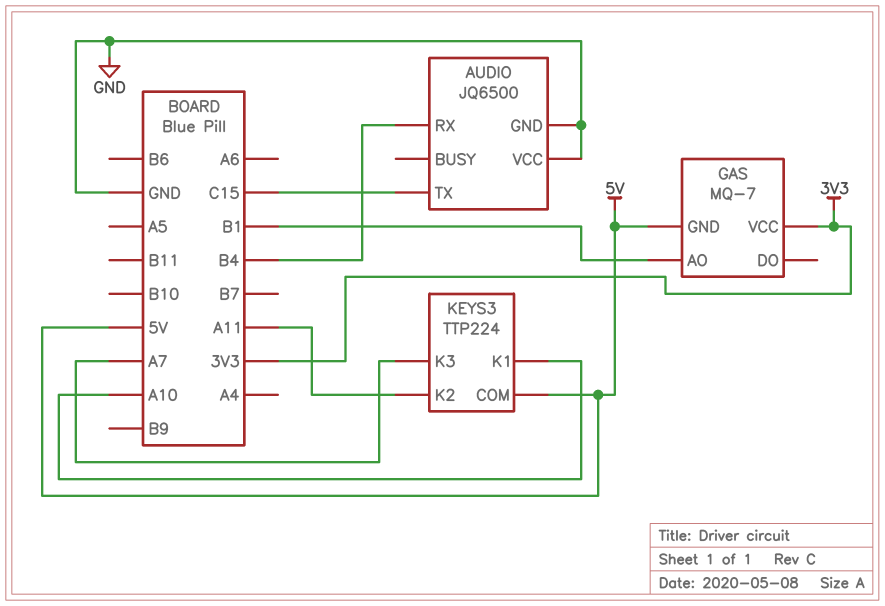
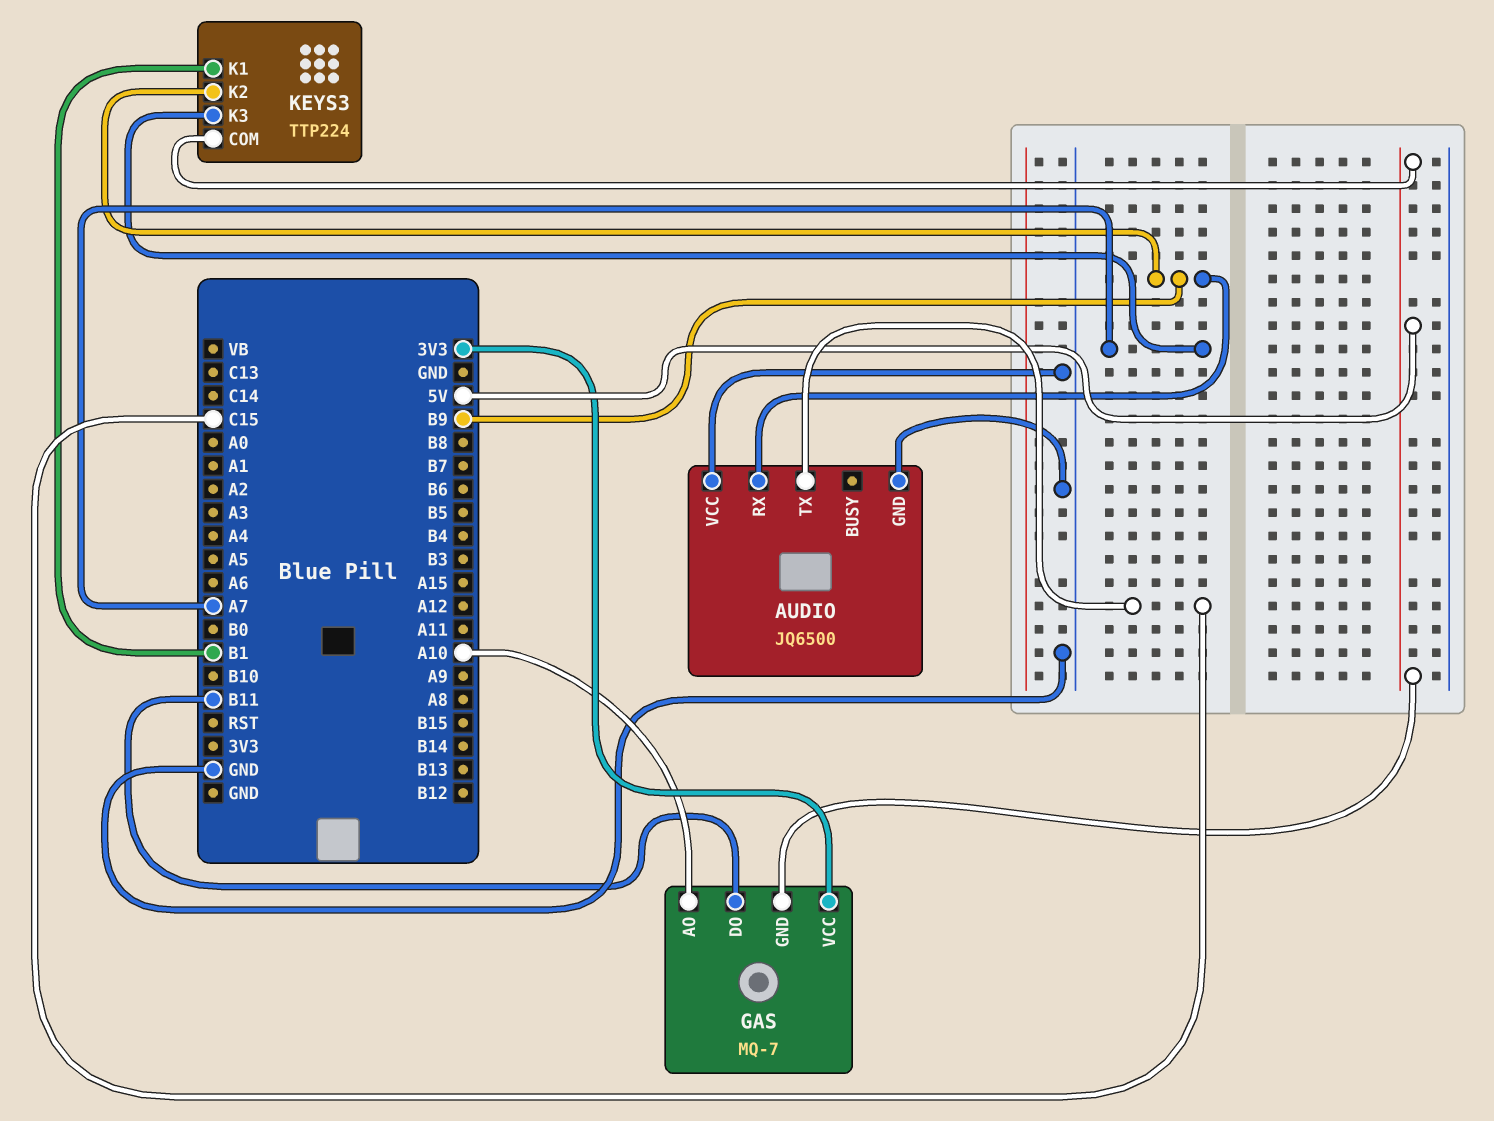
AUDIO pin RX: B4 -> B9
GAS pin AO: B1 -> A10
GAS pin DO: none -> B11
KEYS3 pin K1: A10 -> B1
KEYS3 pin K2: A11 -> B9

